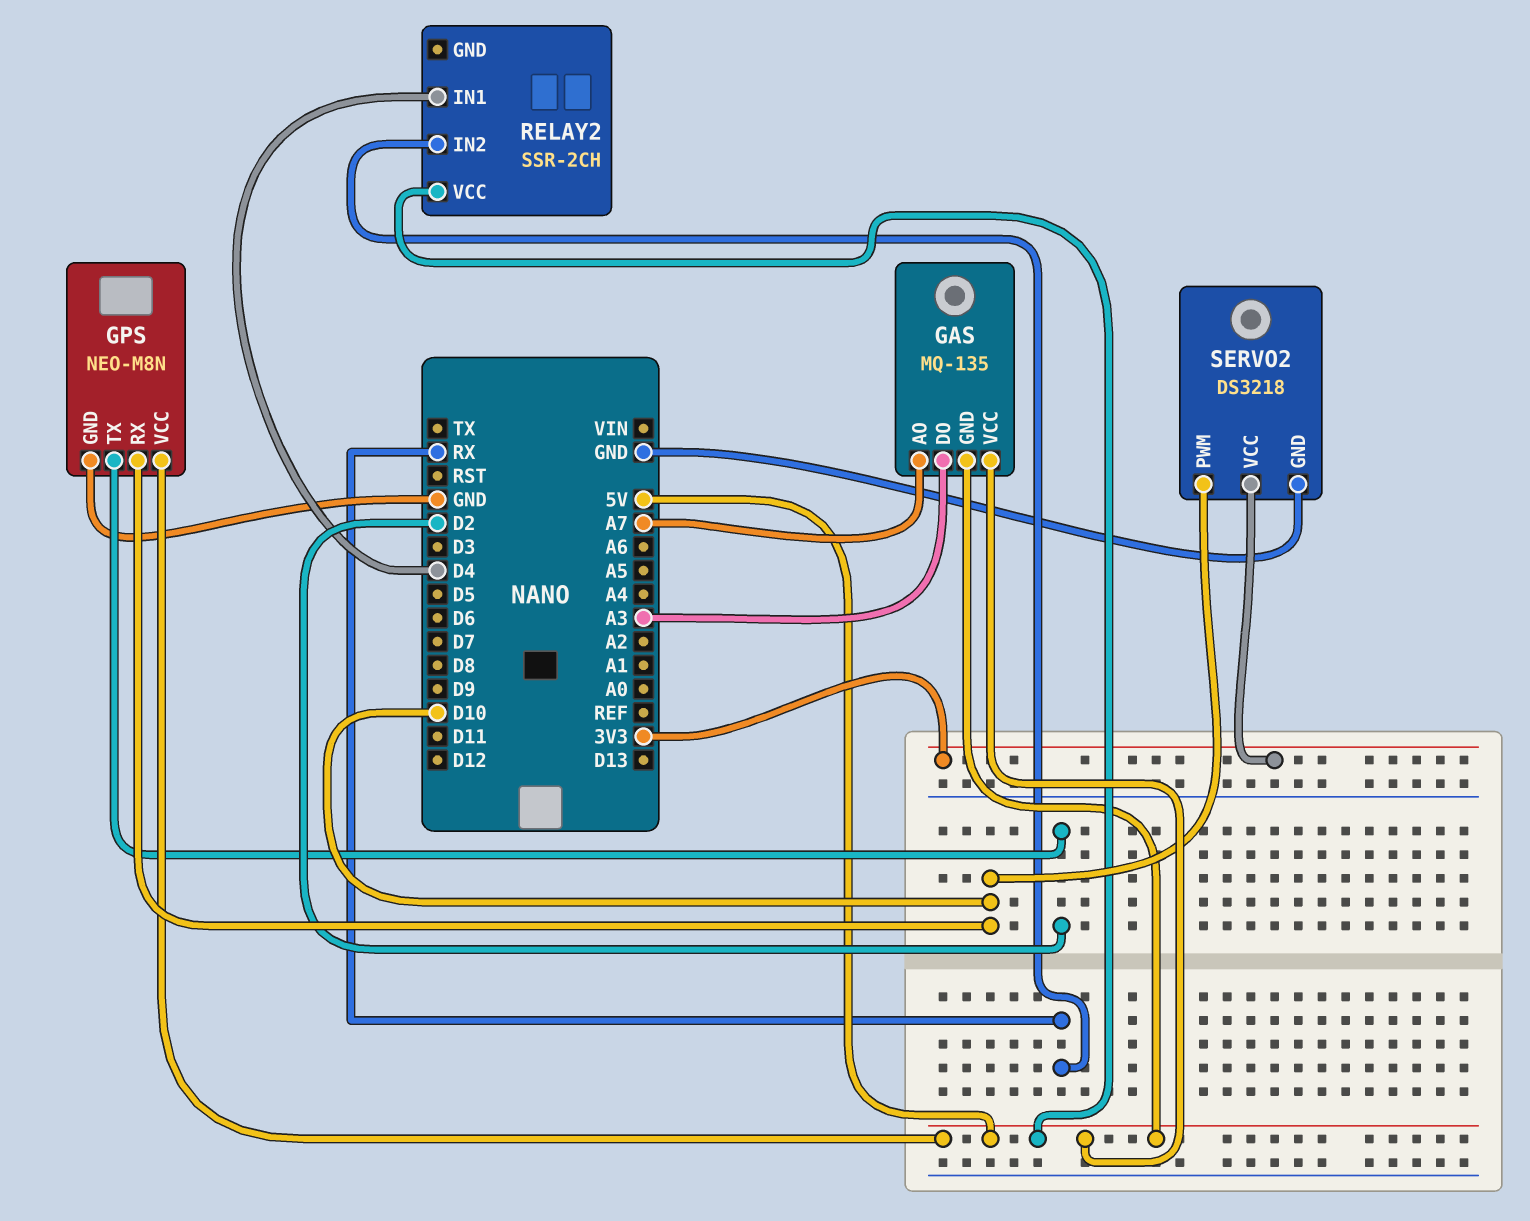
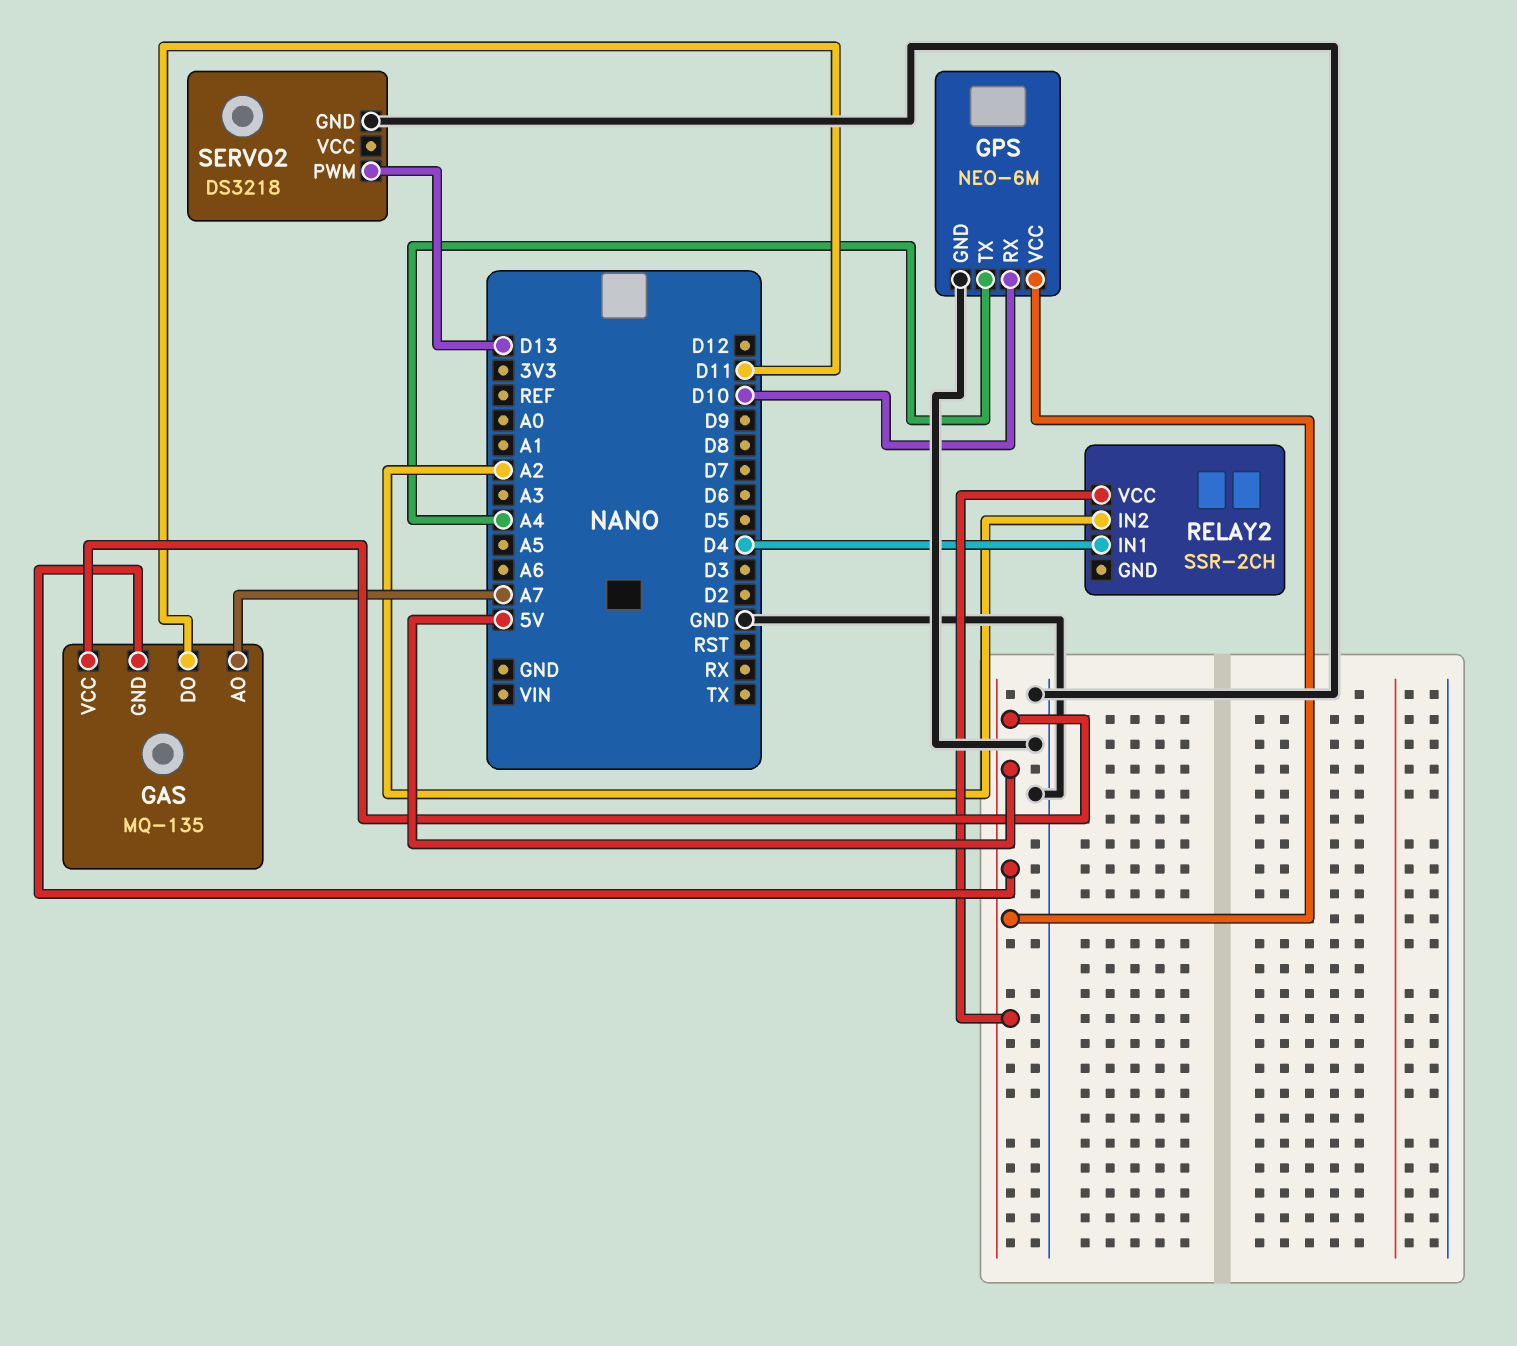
GAS pin DO: A3 -> D11
GPS: NEO-M8N -> NEO-6M
GPS pin TX: D2 -> A4
RELAY2 pin IN2: RX -> A2
SERVO2 pin PWM: D10 -> D13
SERVO2 pin VCC: 3V3 -> none

